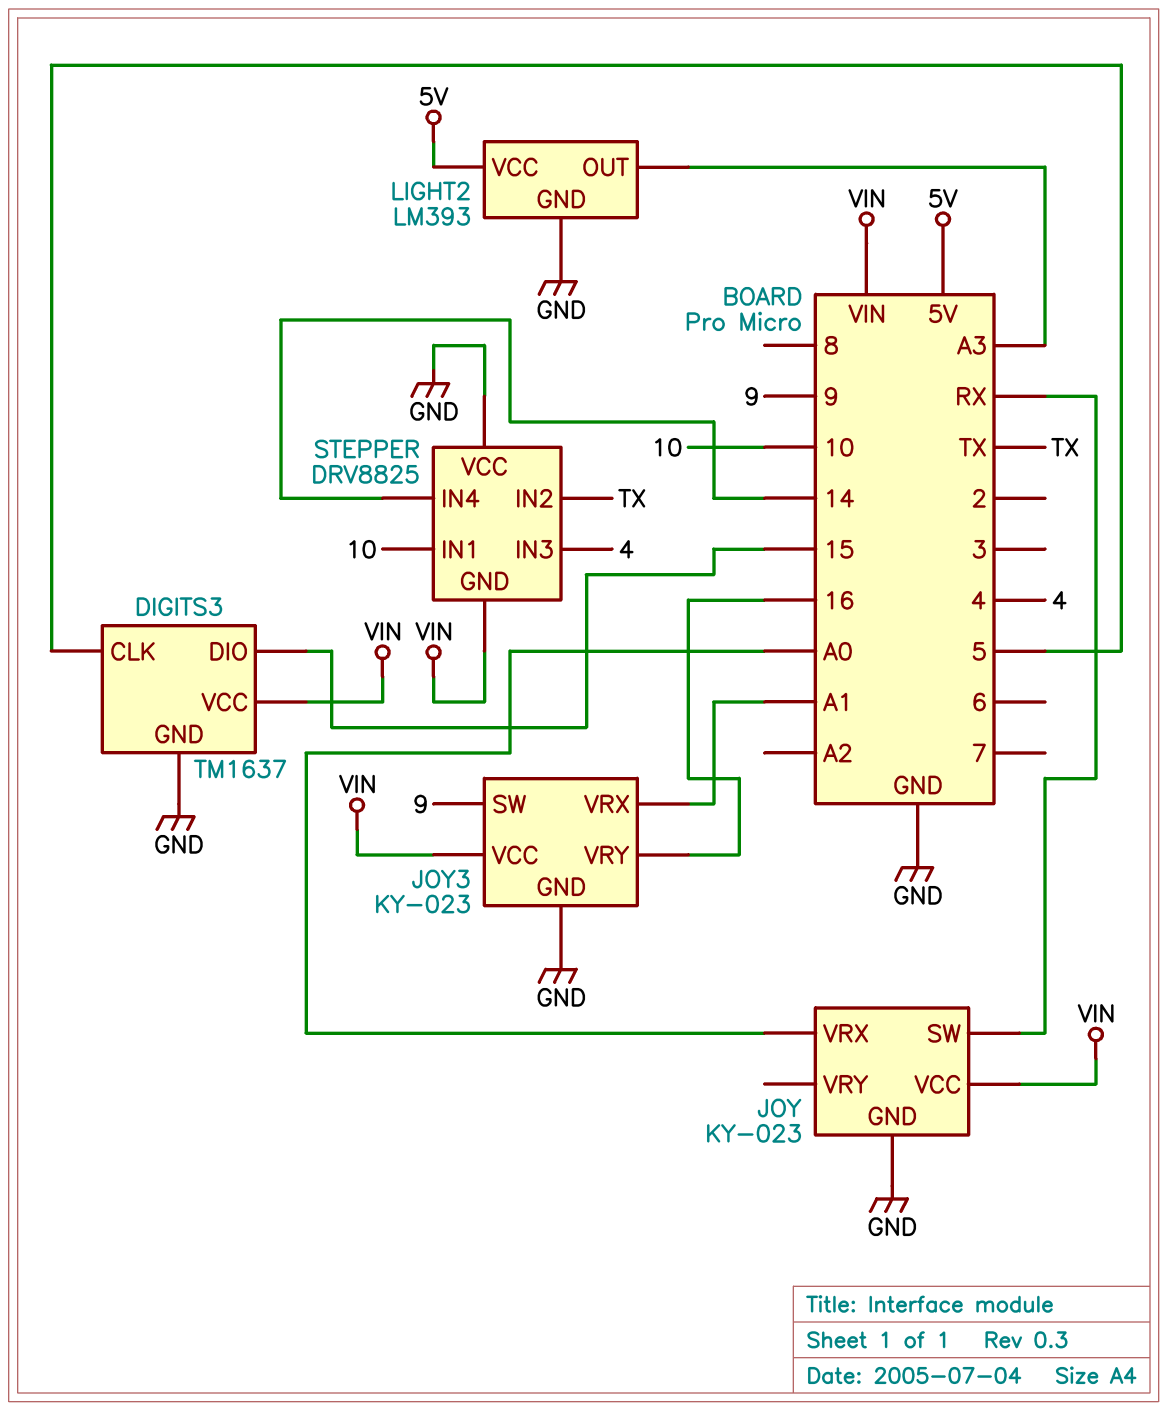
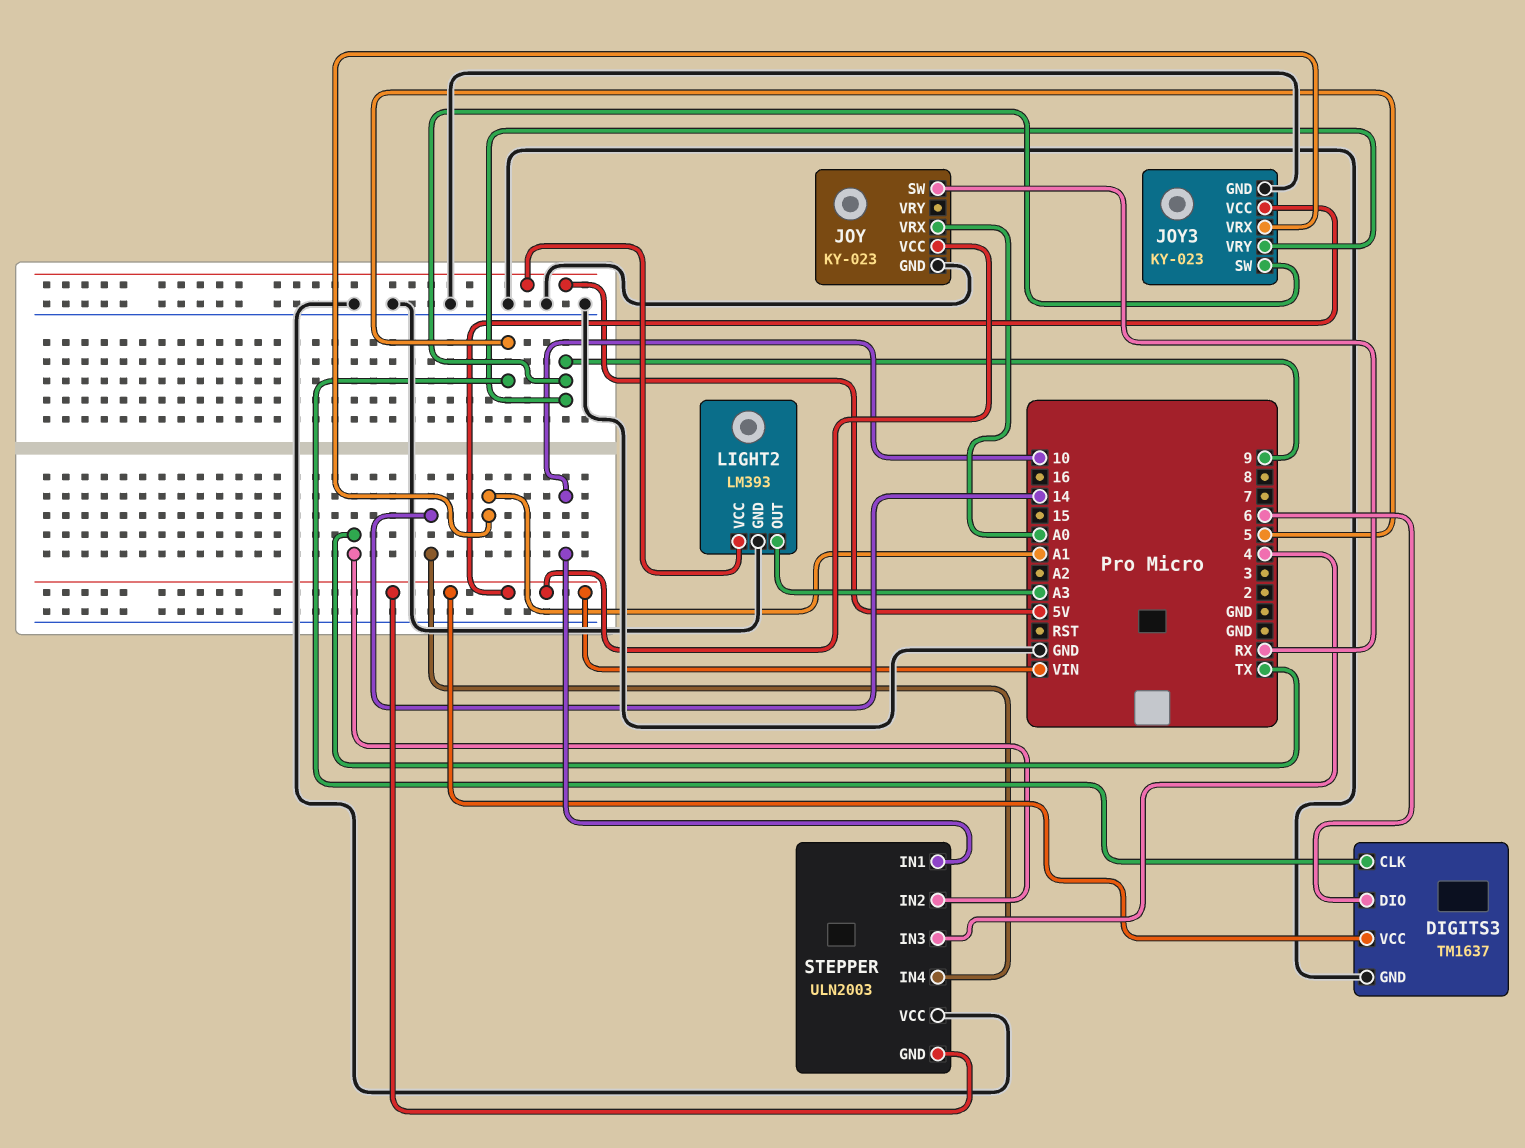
DIGITS3 pin DIO: 15 -> 6
JOY3 pin VRY: 16 -> 9
STEPPER: DRV8825 -> ULN2003

